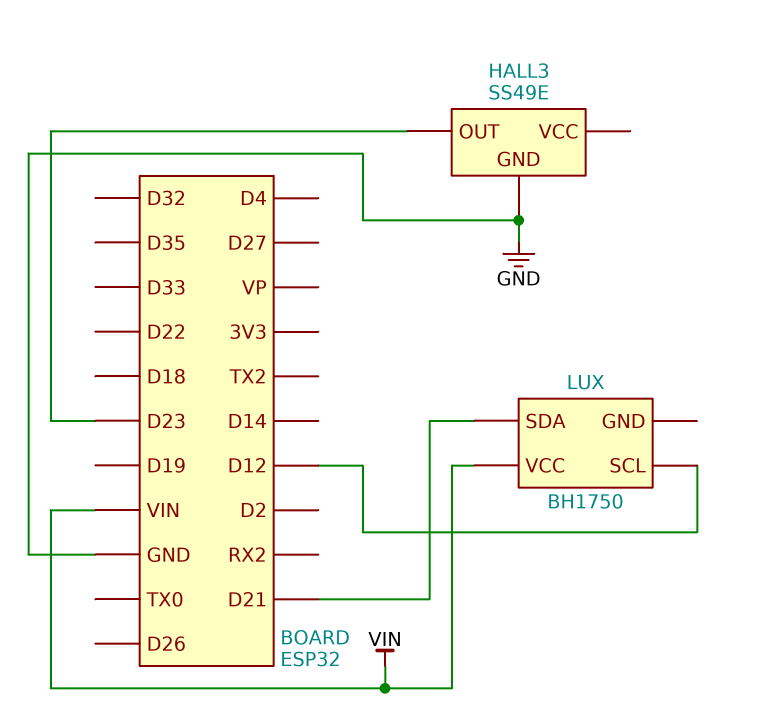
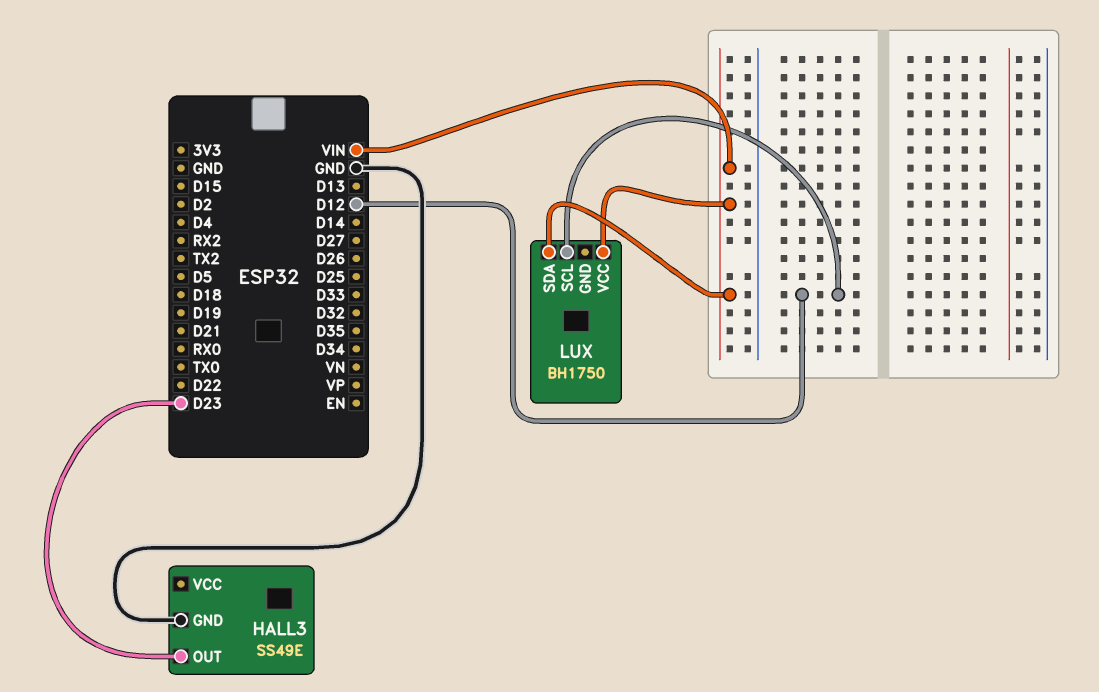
LUX pin SDA: D21 -> VIN

